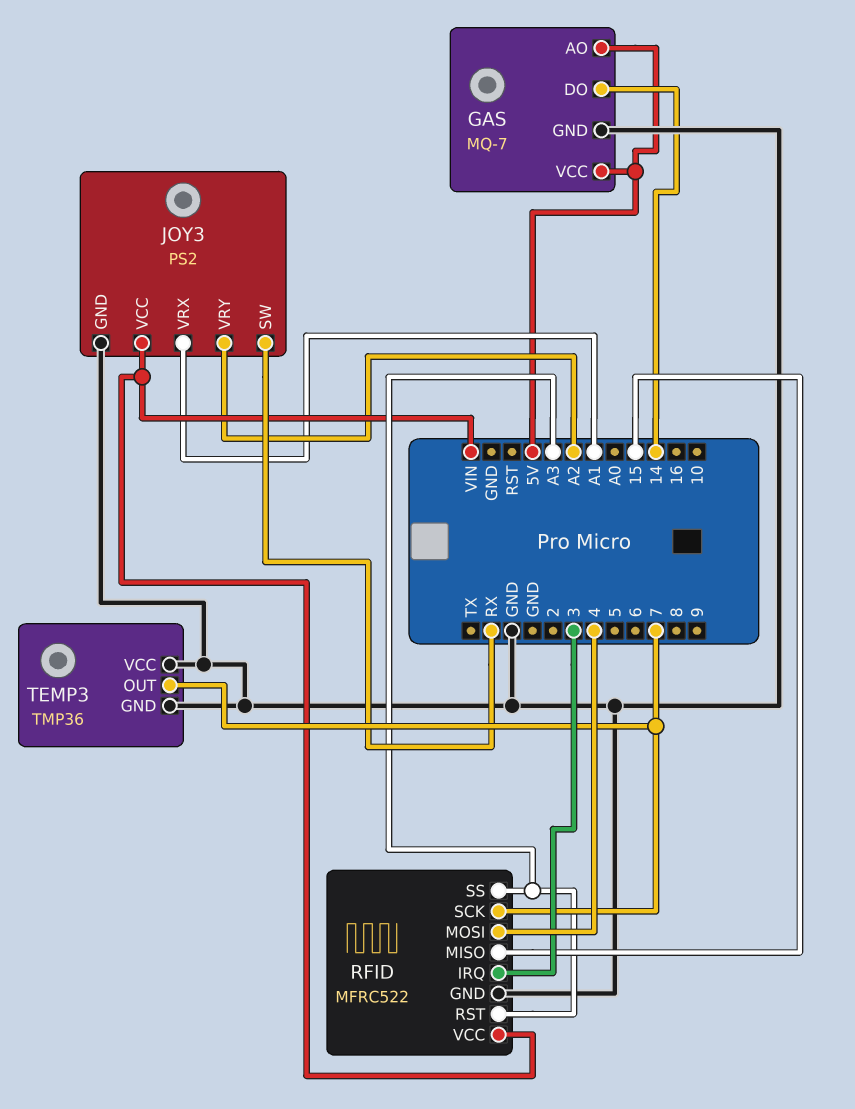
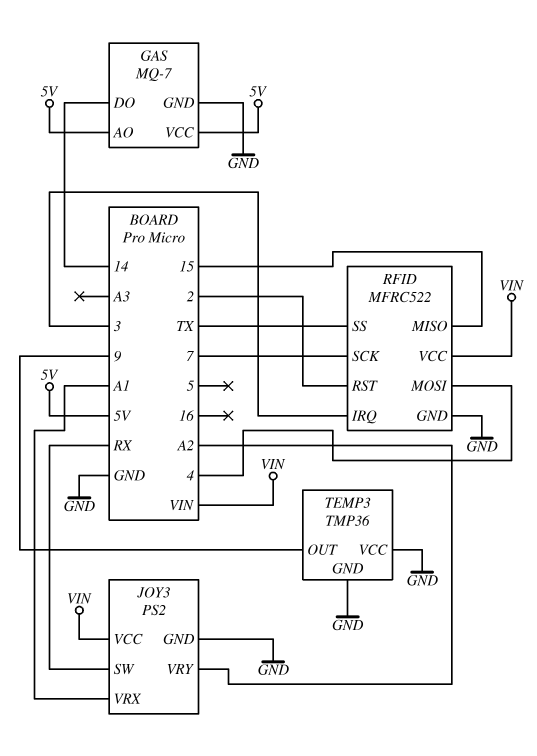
RFID pin RST: A3 -> 2
RFID pin SS: A3 -> TX
TEMP3 pin OUT: 7 -> 9

